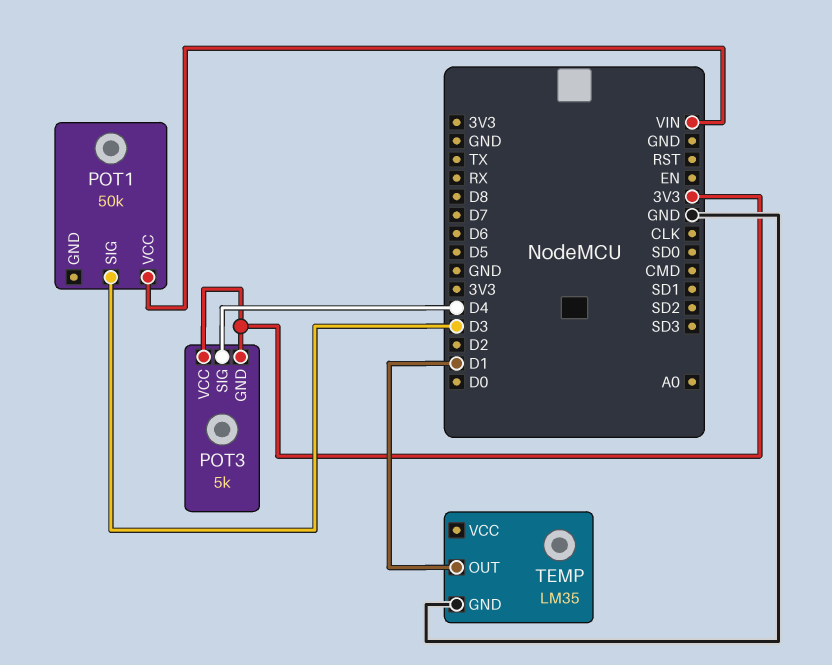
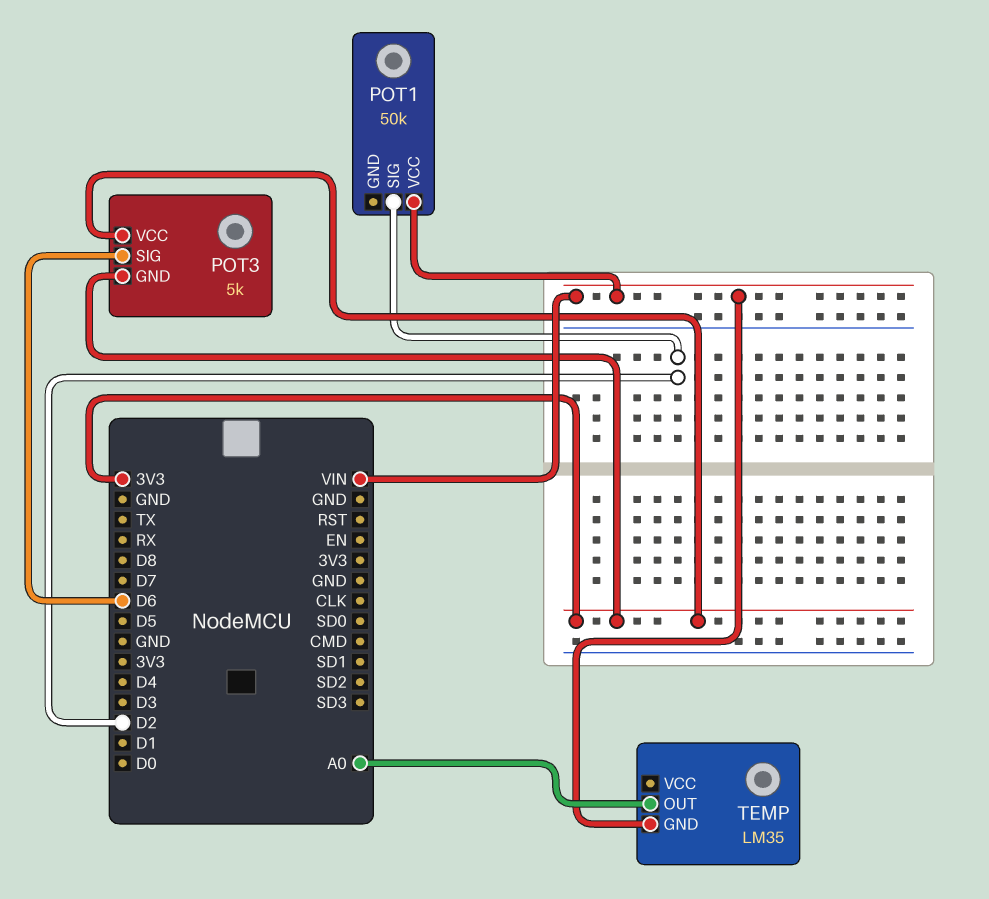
POT1 pin SIG: D3 -> D2
POT3 pin SIG: D4 -> D6
TEMP pin GND: GND -> VIN
TEMP pin OUT: D1 -> A0

